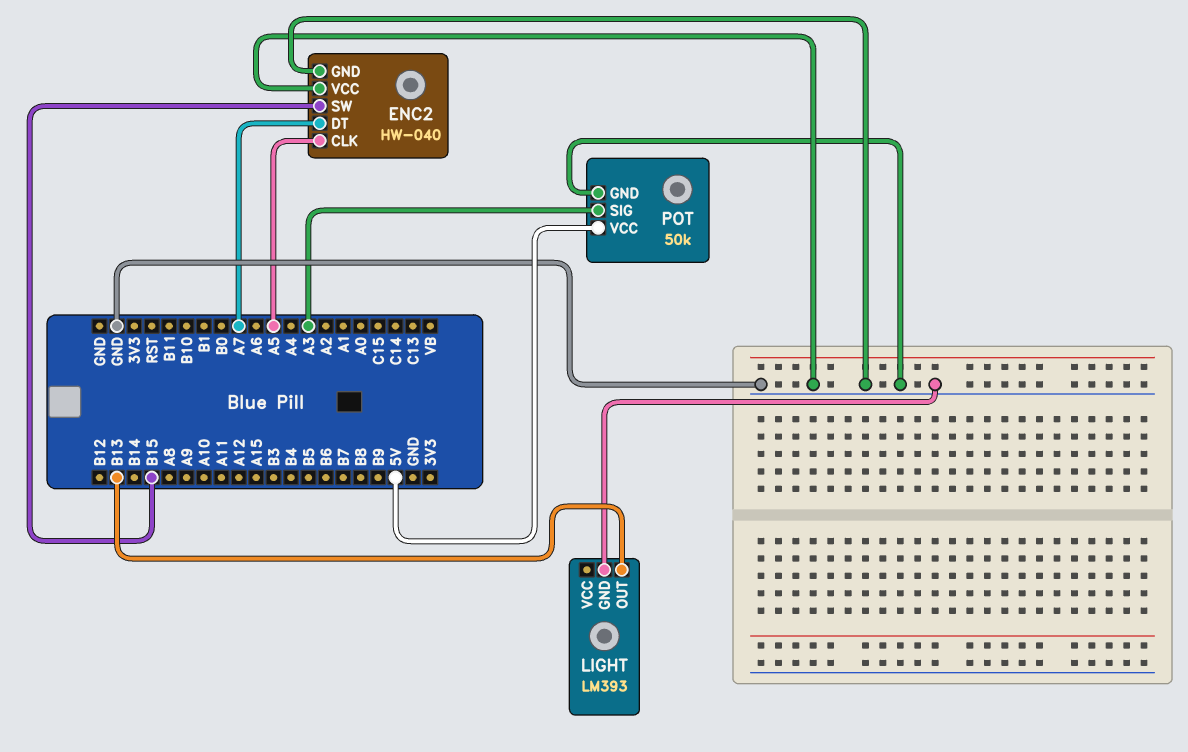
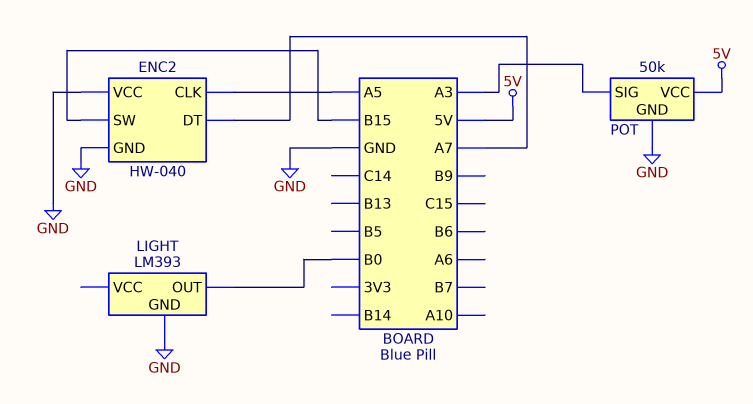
LIGHT pin OUT: B13 -> B0

